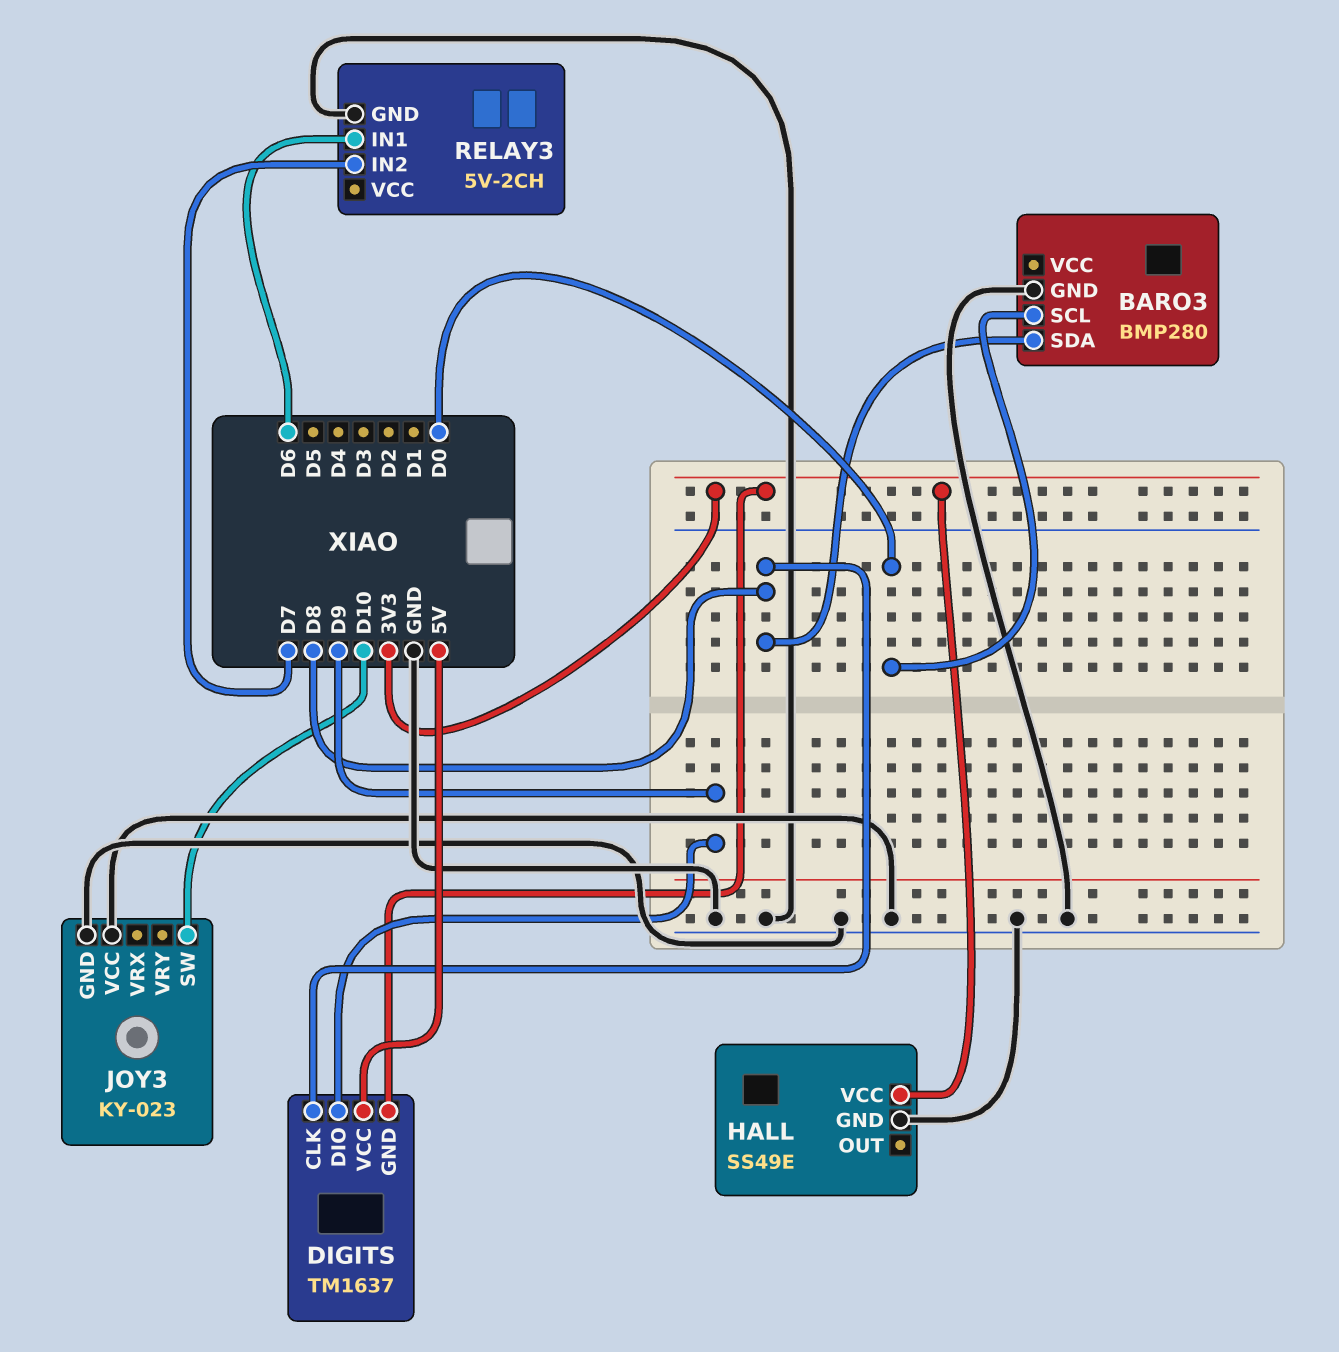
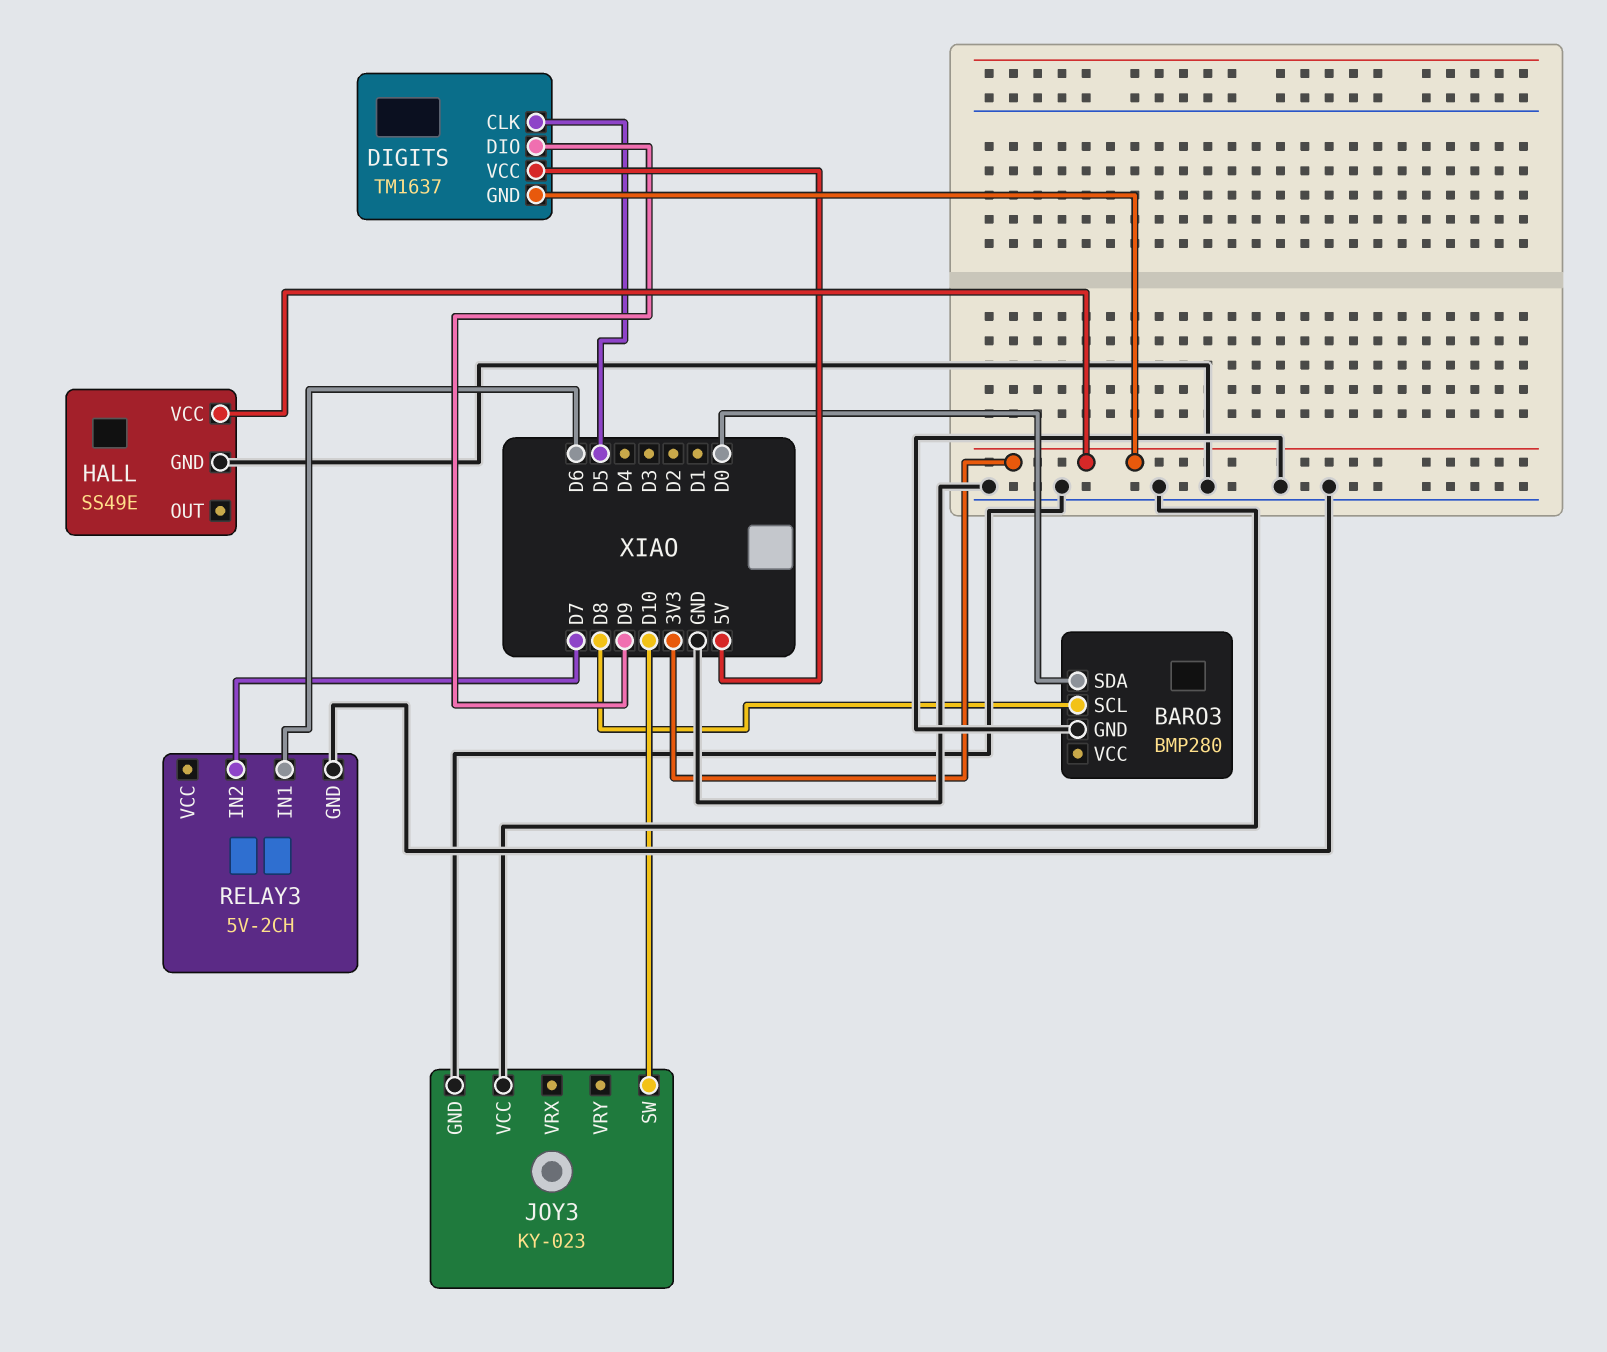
BARO3 pin SCL: D0 -> D8
BARO3 pin SDA: D8 -> D0
DIGITS pin CLK: D8 -> D5

